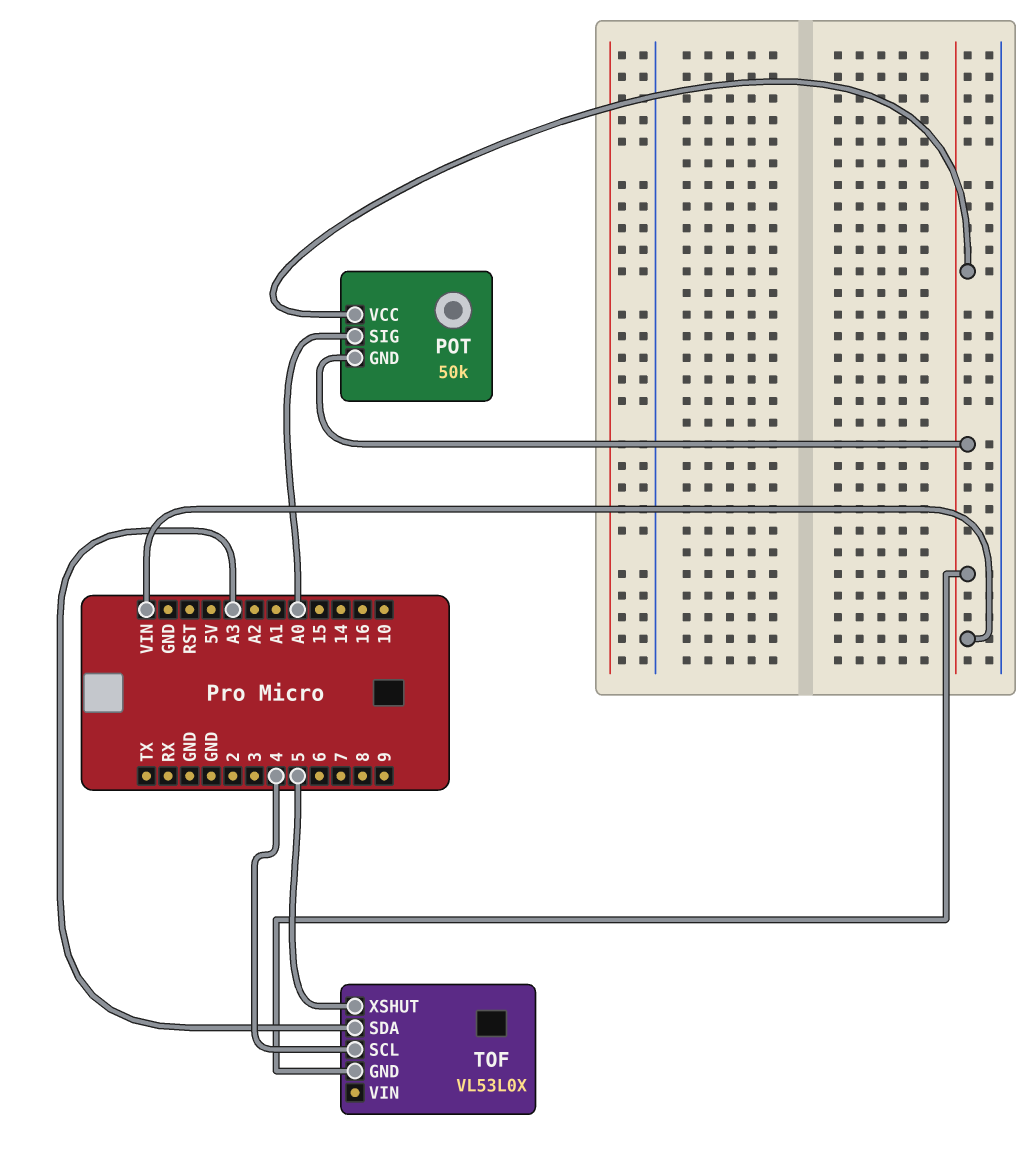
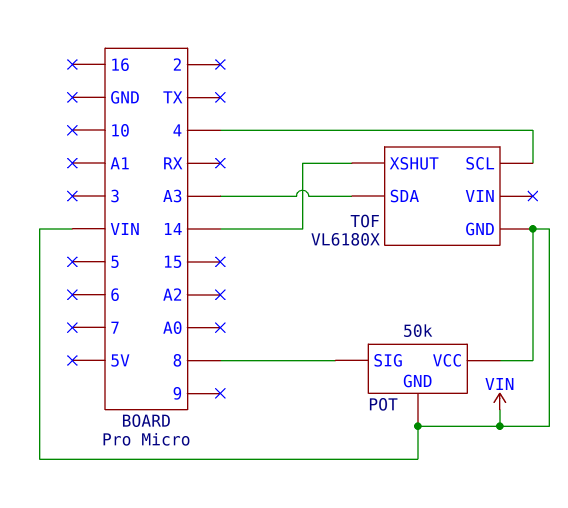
POT pin SIG: A0 -> 8
TOF: VL53L0X -> VL6180X
TOF pin XSHUT: 5 -> 14

